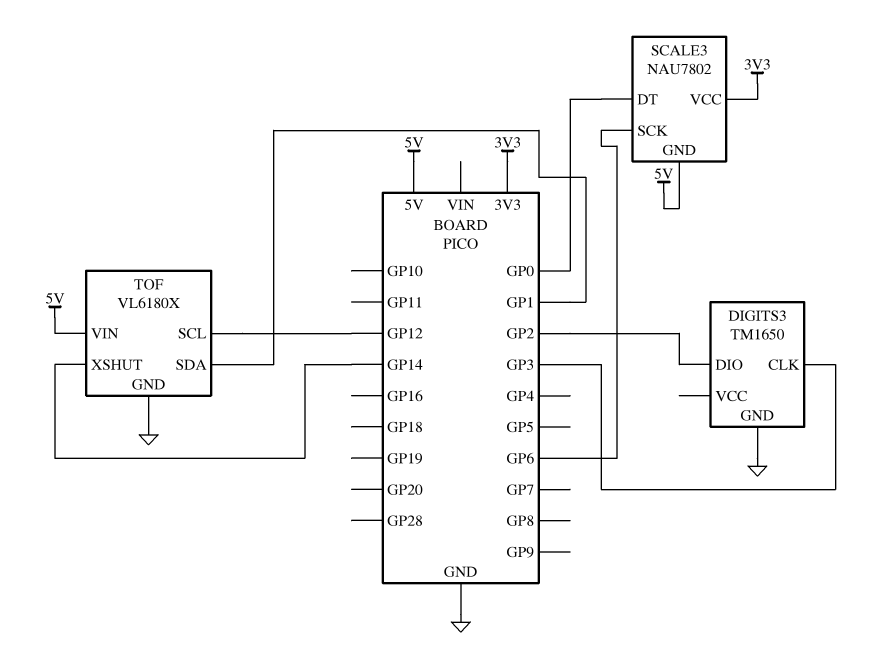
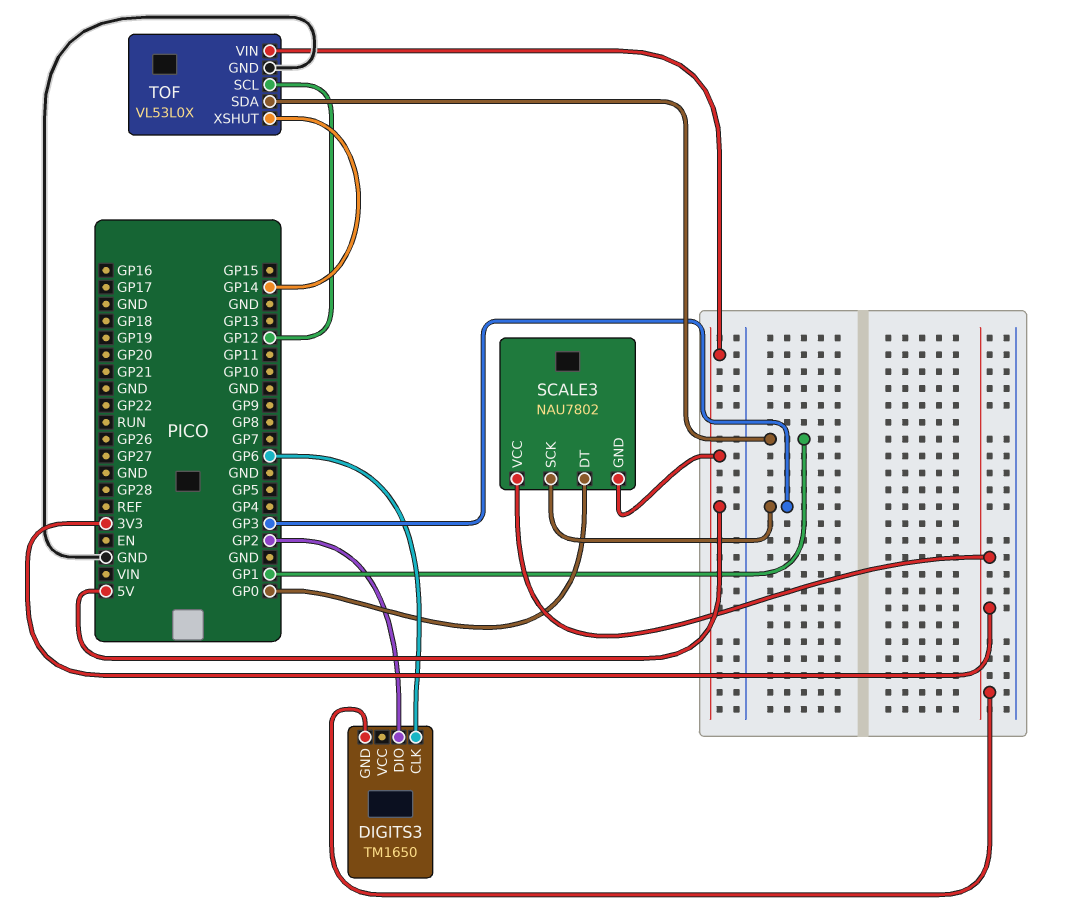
DIGITS3 pin CLK: GP3 -> GP6
DIGITS3 pin GND: GND -> 3V3
SCALE3 pin SCK: GP6 -> GP3
TOF: VL6180X -> VL53L0X

